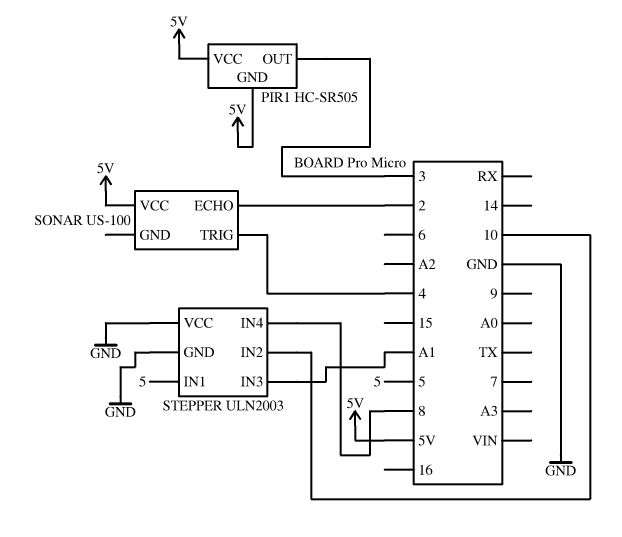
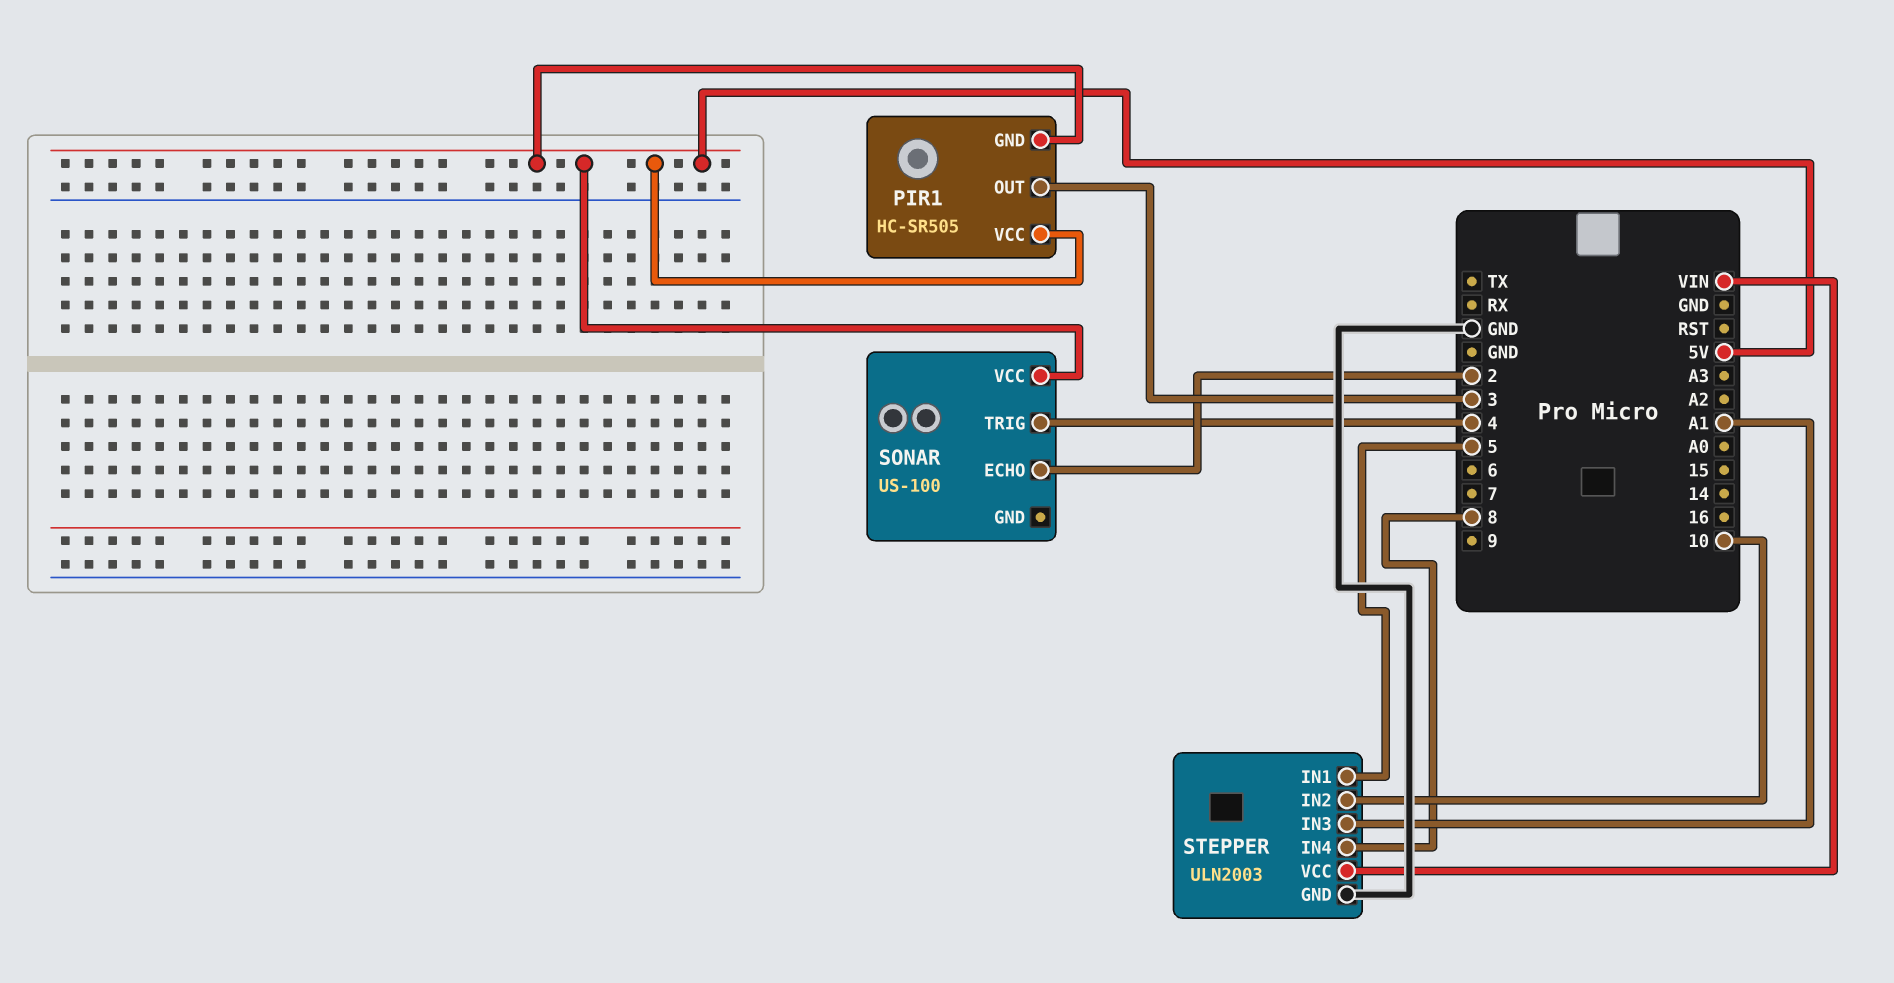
STEPPER pin VCC: GND -> VIN

